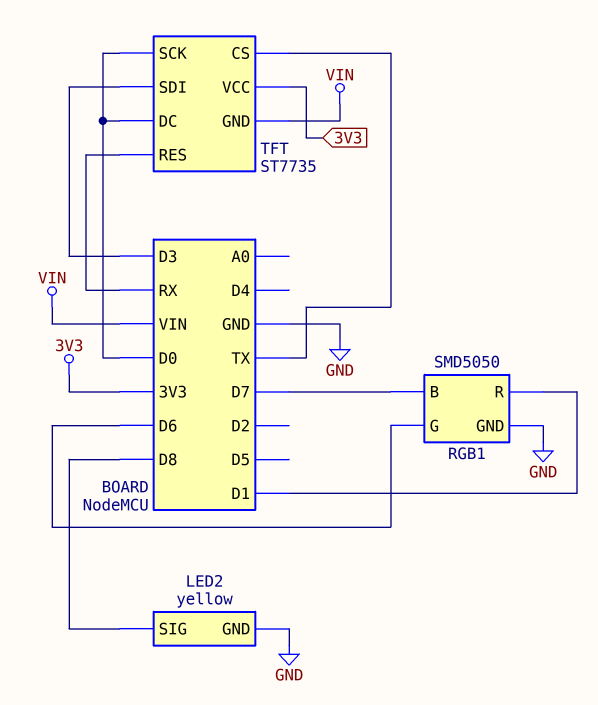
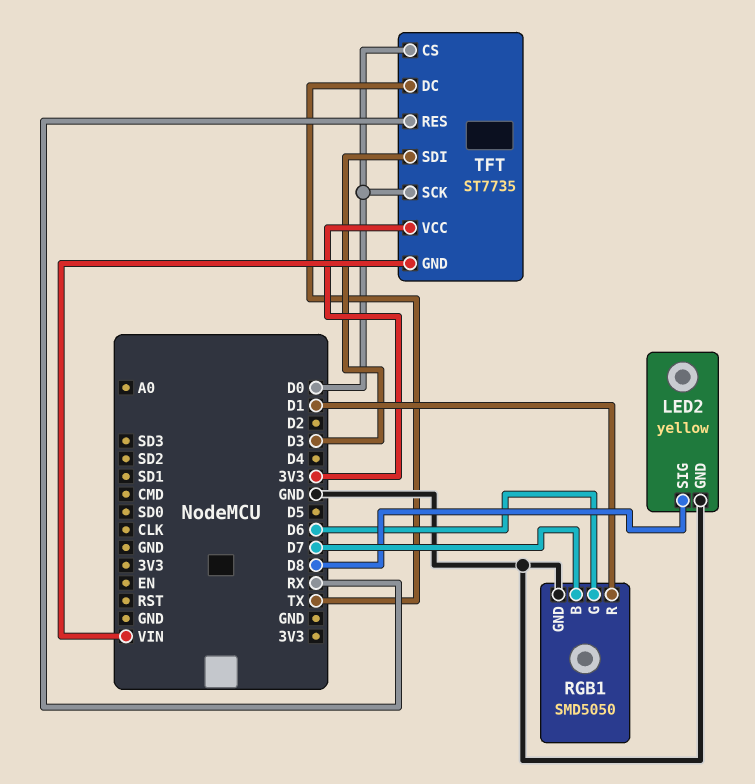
TFT pin CS: TX -> D0
TFT pin DC: D0 -> TX

